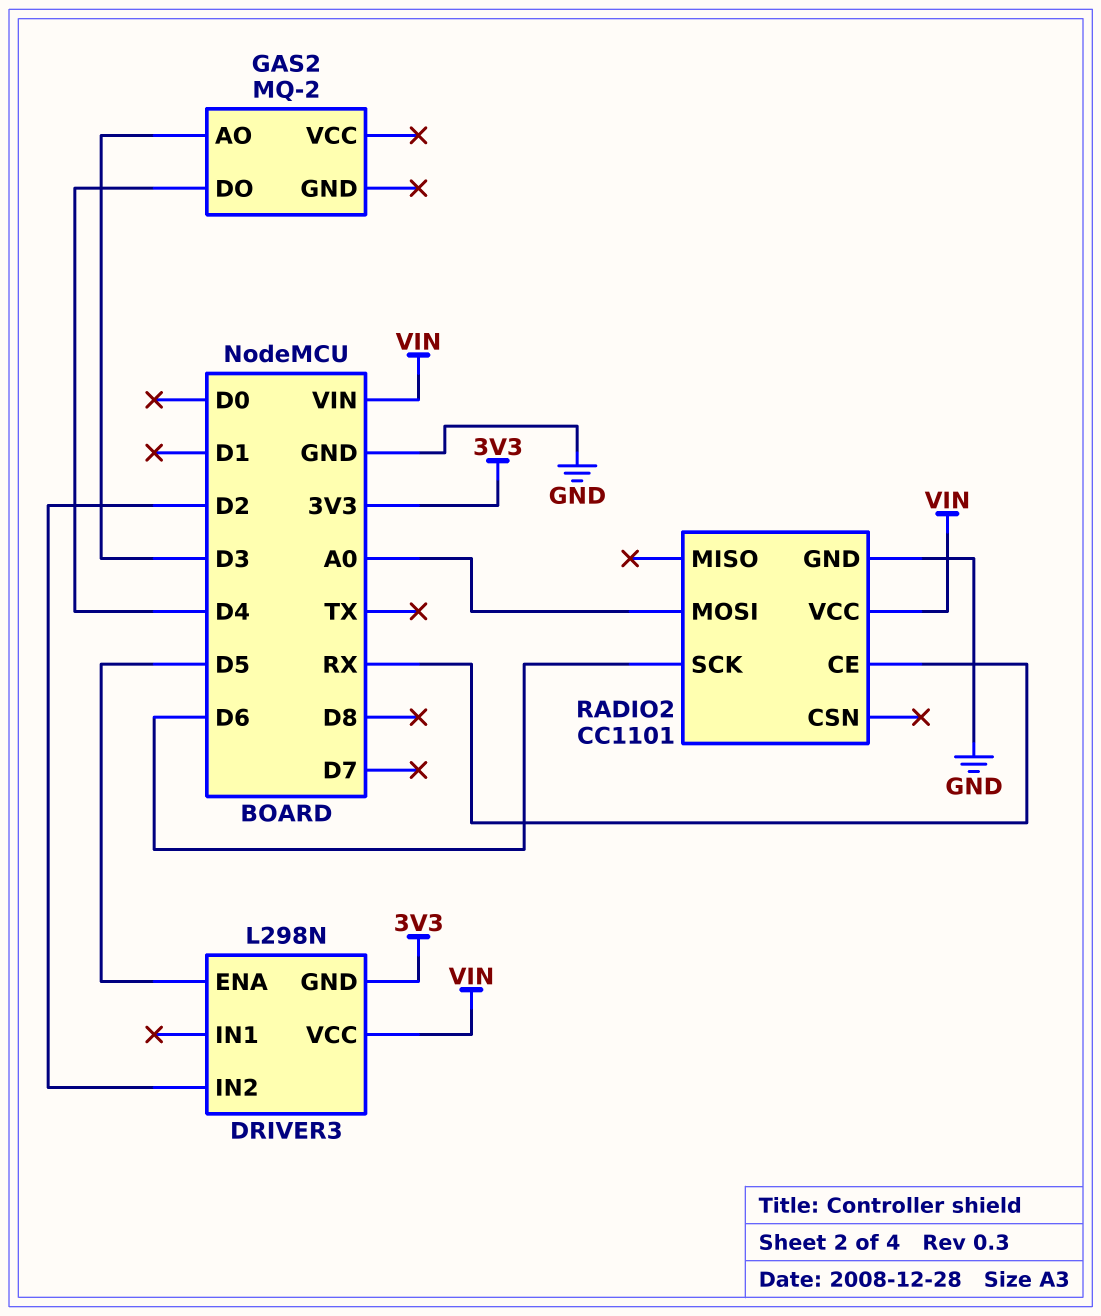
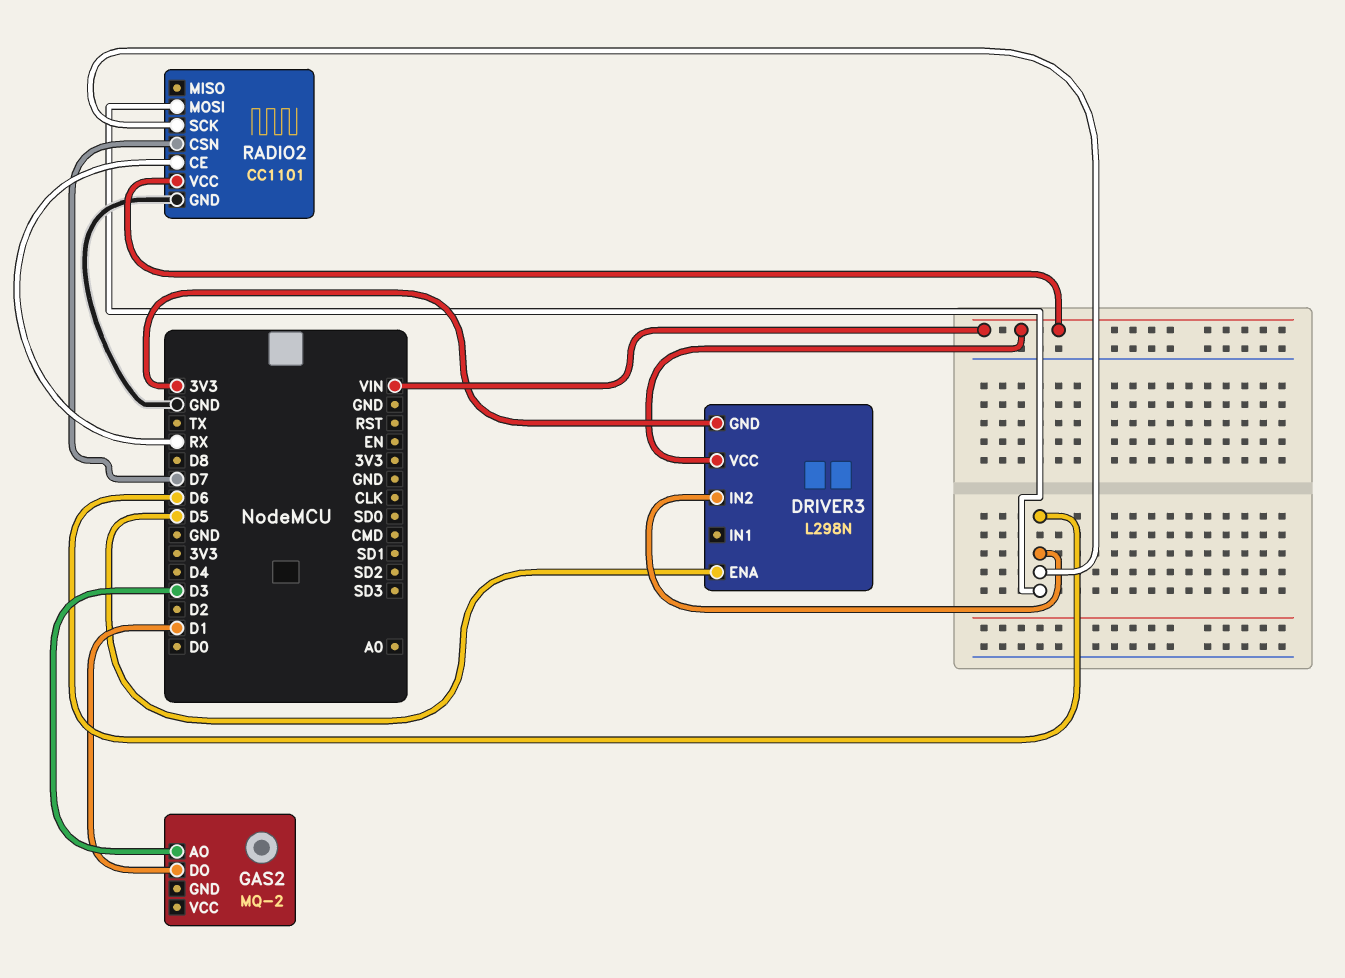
DRIVER3 pin IN2: D2 -> D6
GAS2 pin DO: D4 -> D1
RADIO2 pin CSN: none -> D7
RADIO2 pin MOSI: A0 -> D6

